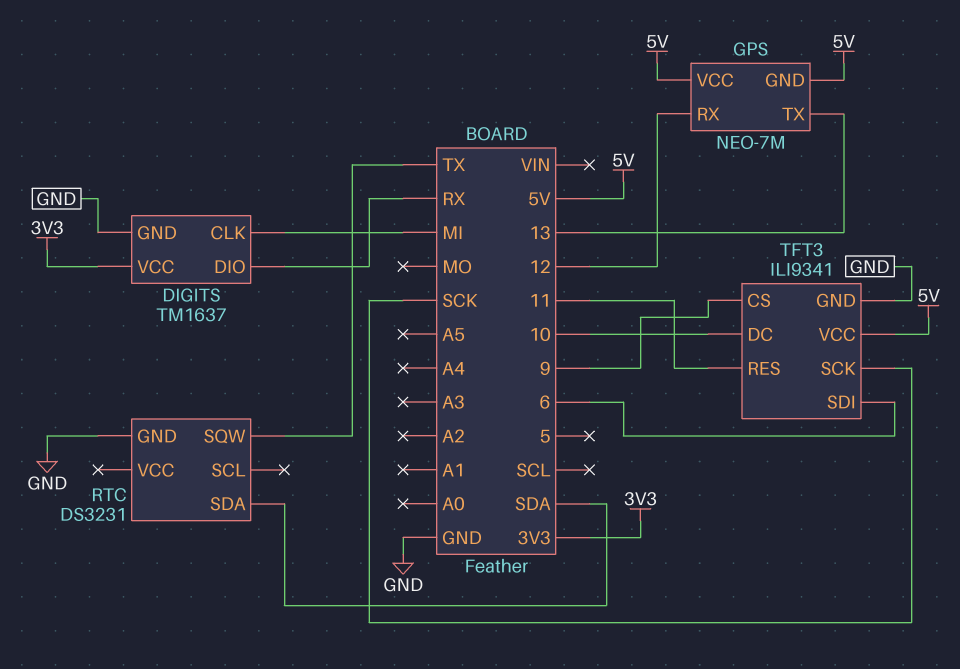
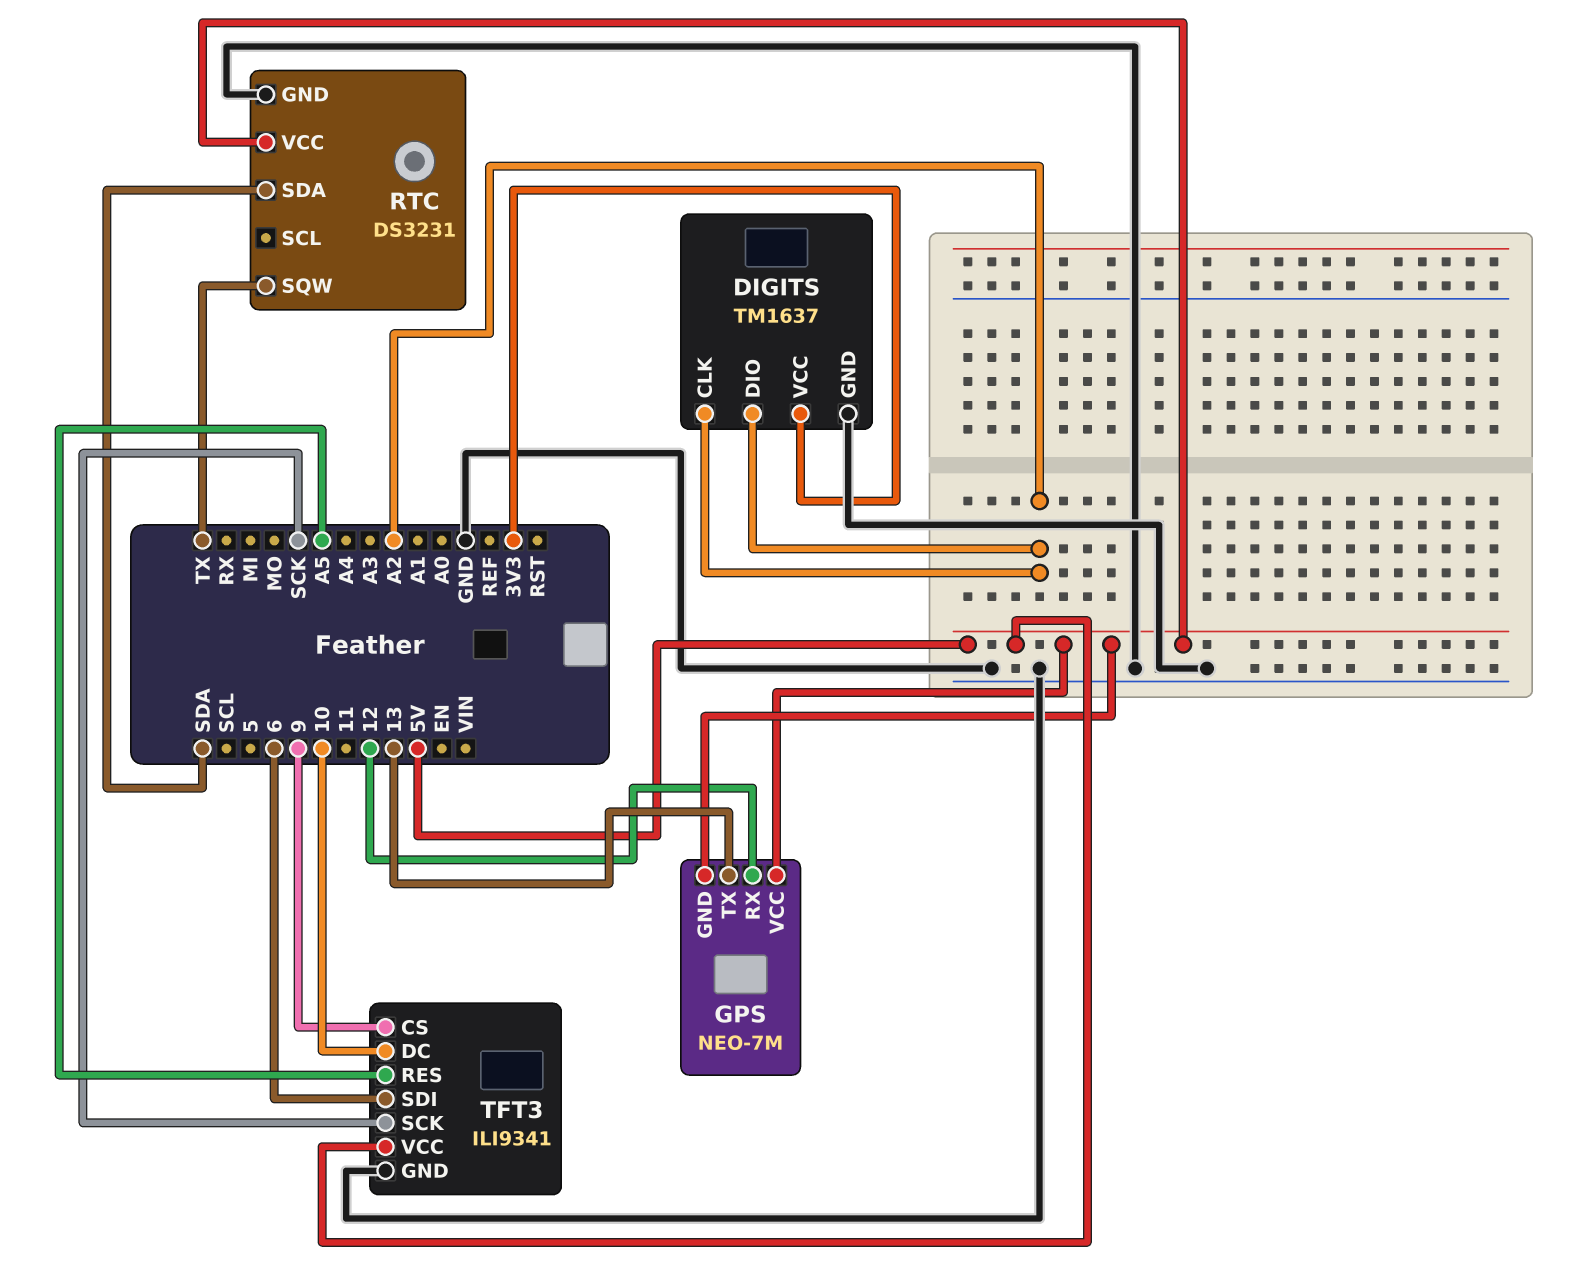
DIGITS pin CLK: MI -> A2
DIGITS pin DIO: RX -> A2
RTC pin VCC: none -> 5V
TFT3 pin RES: 11 -> A5

